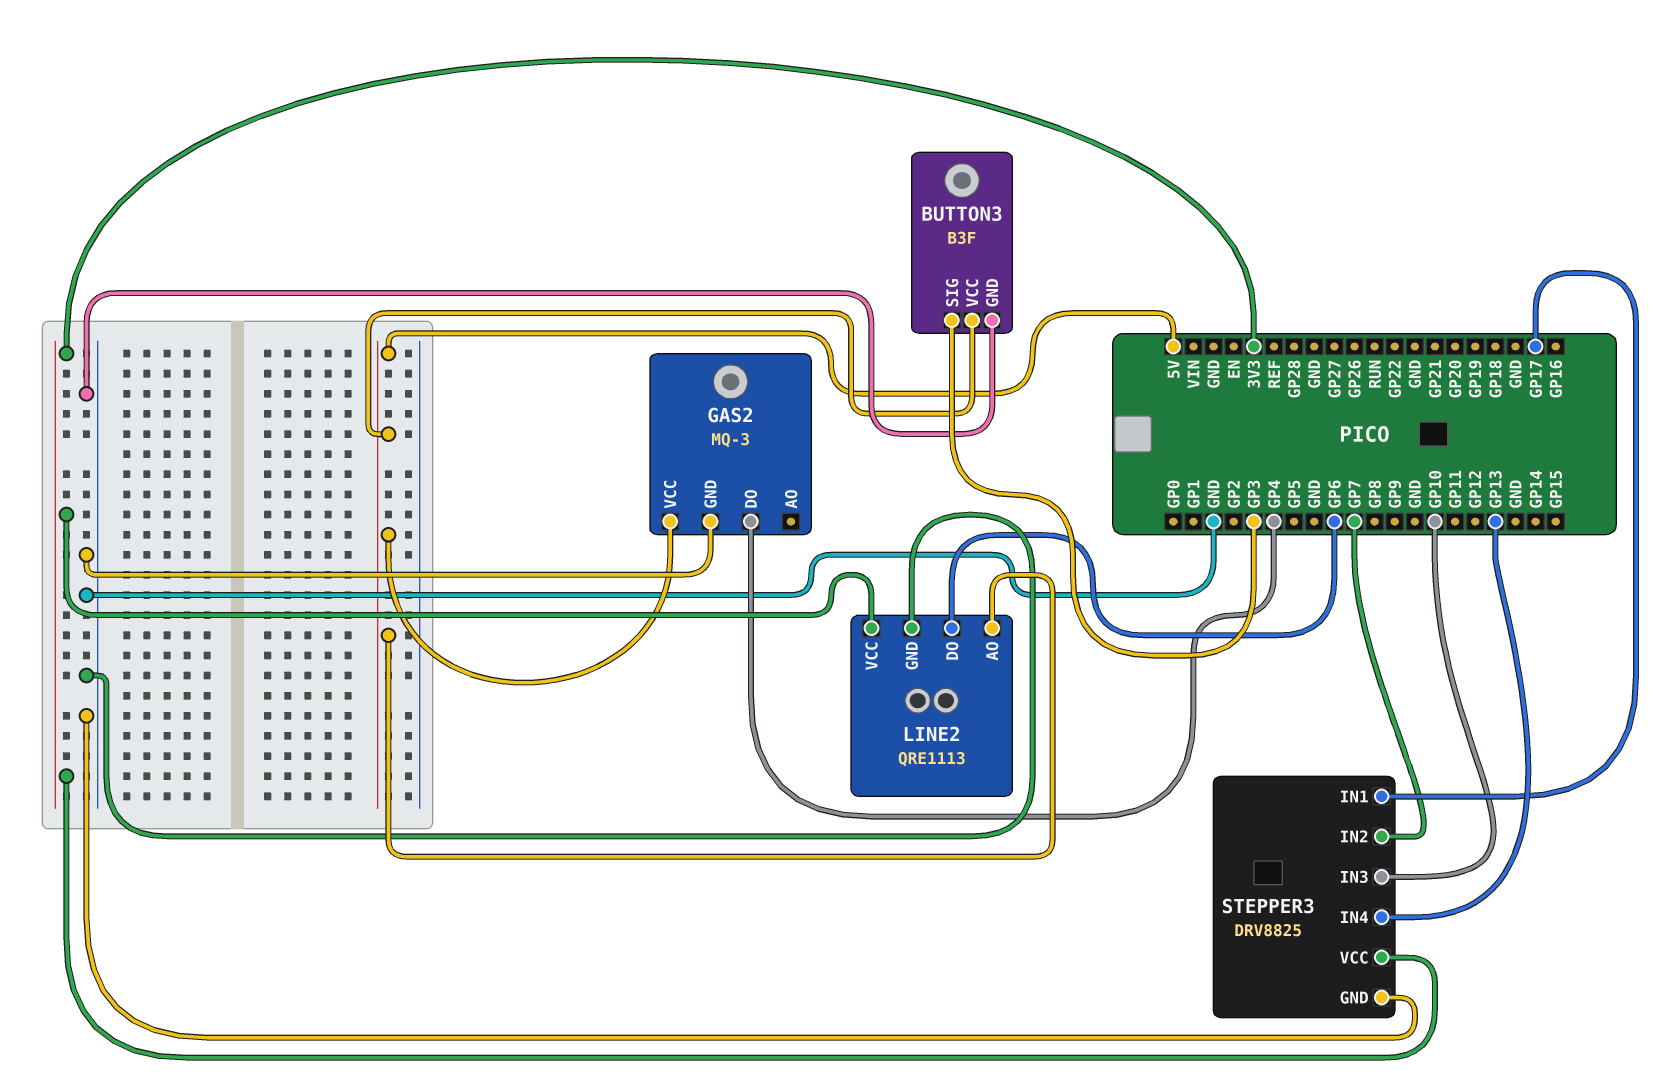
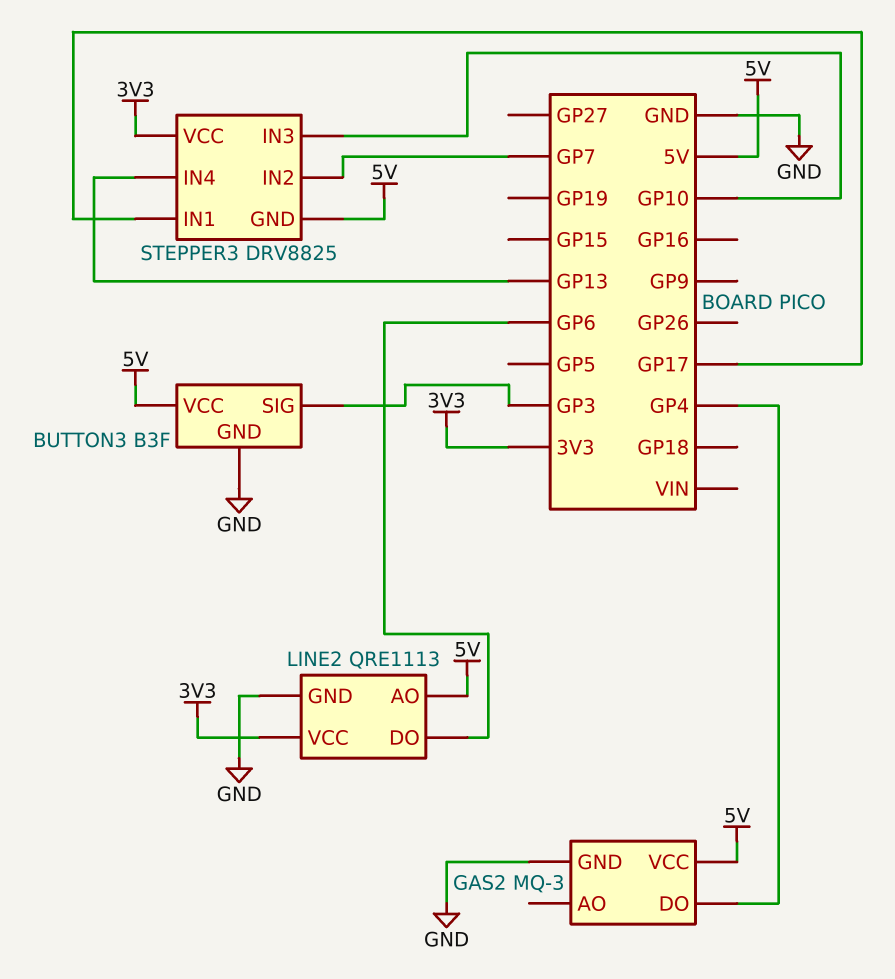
STEPPER3 pin GND: GND -> 5V

